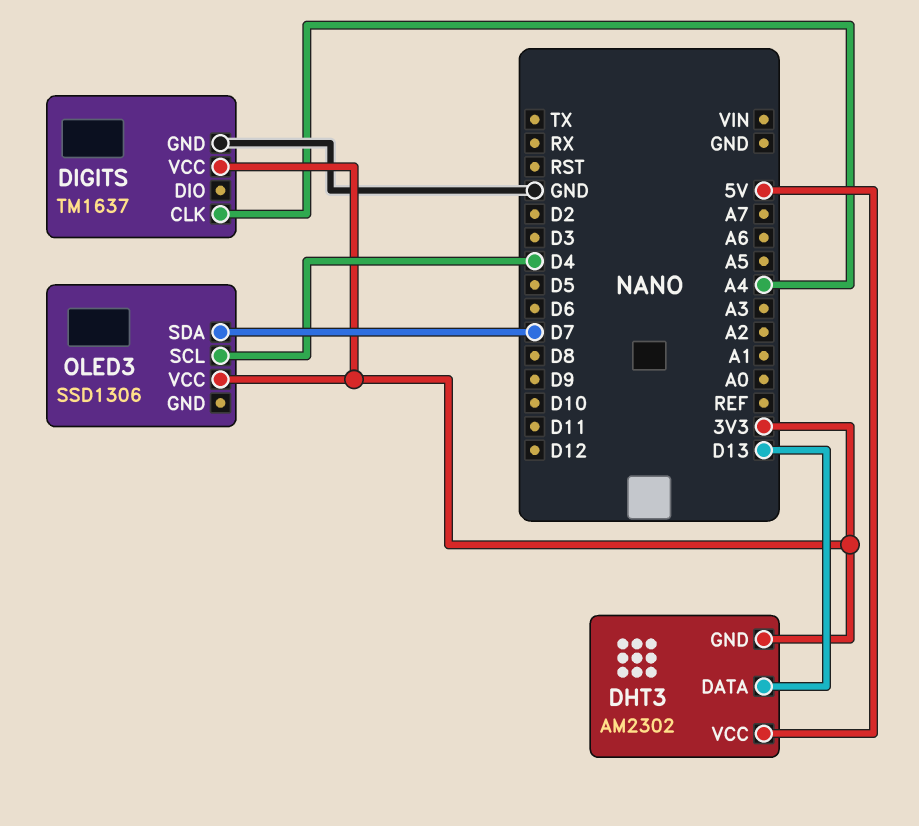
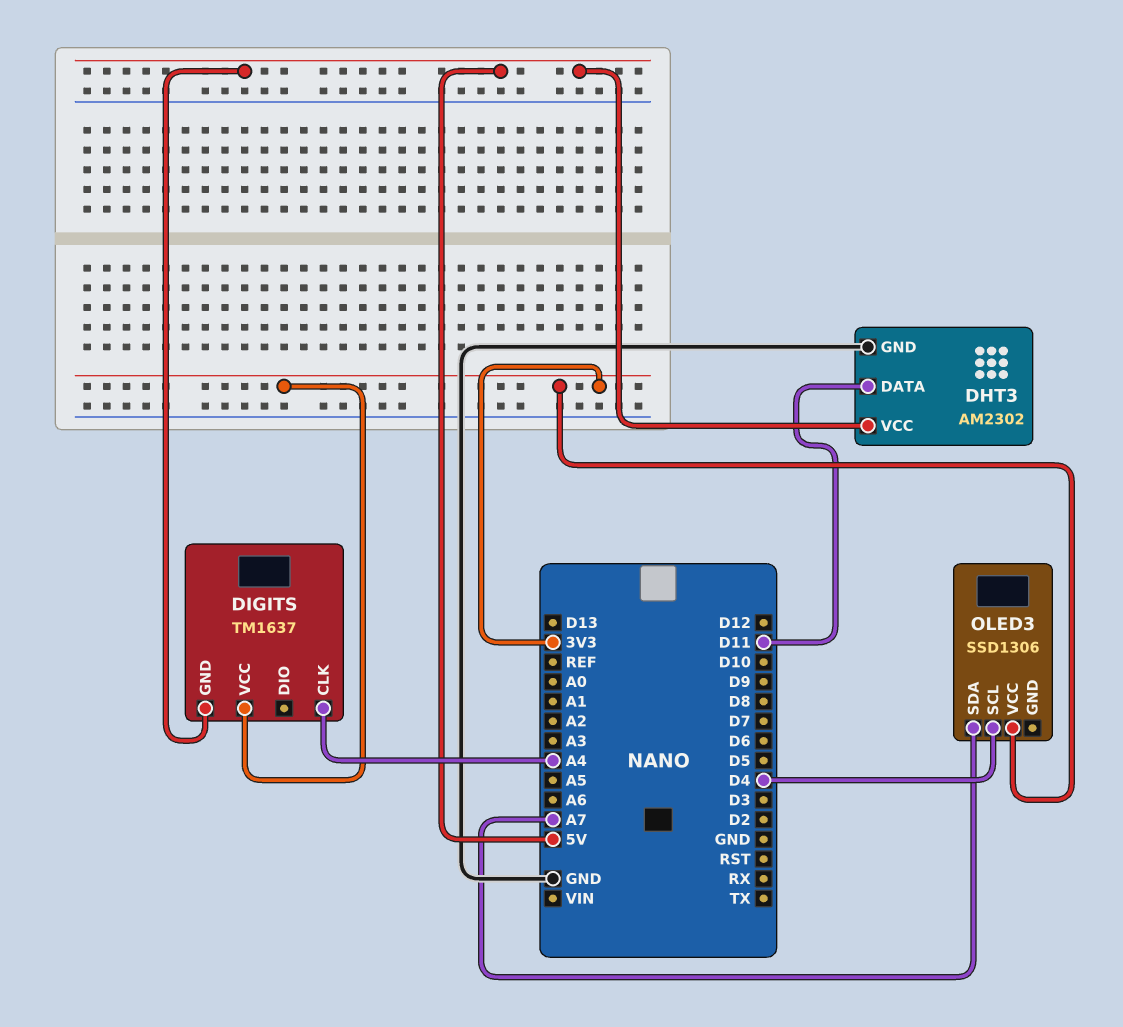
DHT3 pin DATA: D13 -> D11
DHT3 pin GND: 3V3 -> GND
DIGITS pin GND: GND -> 5V
OLED3 pin SDA: D7 -> A7

